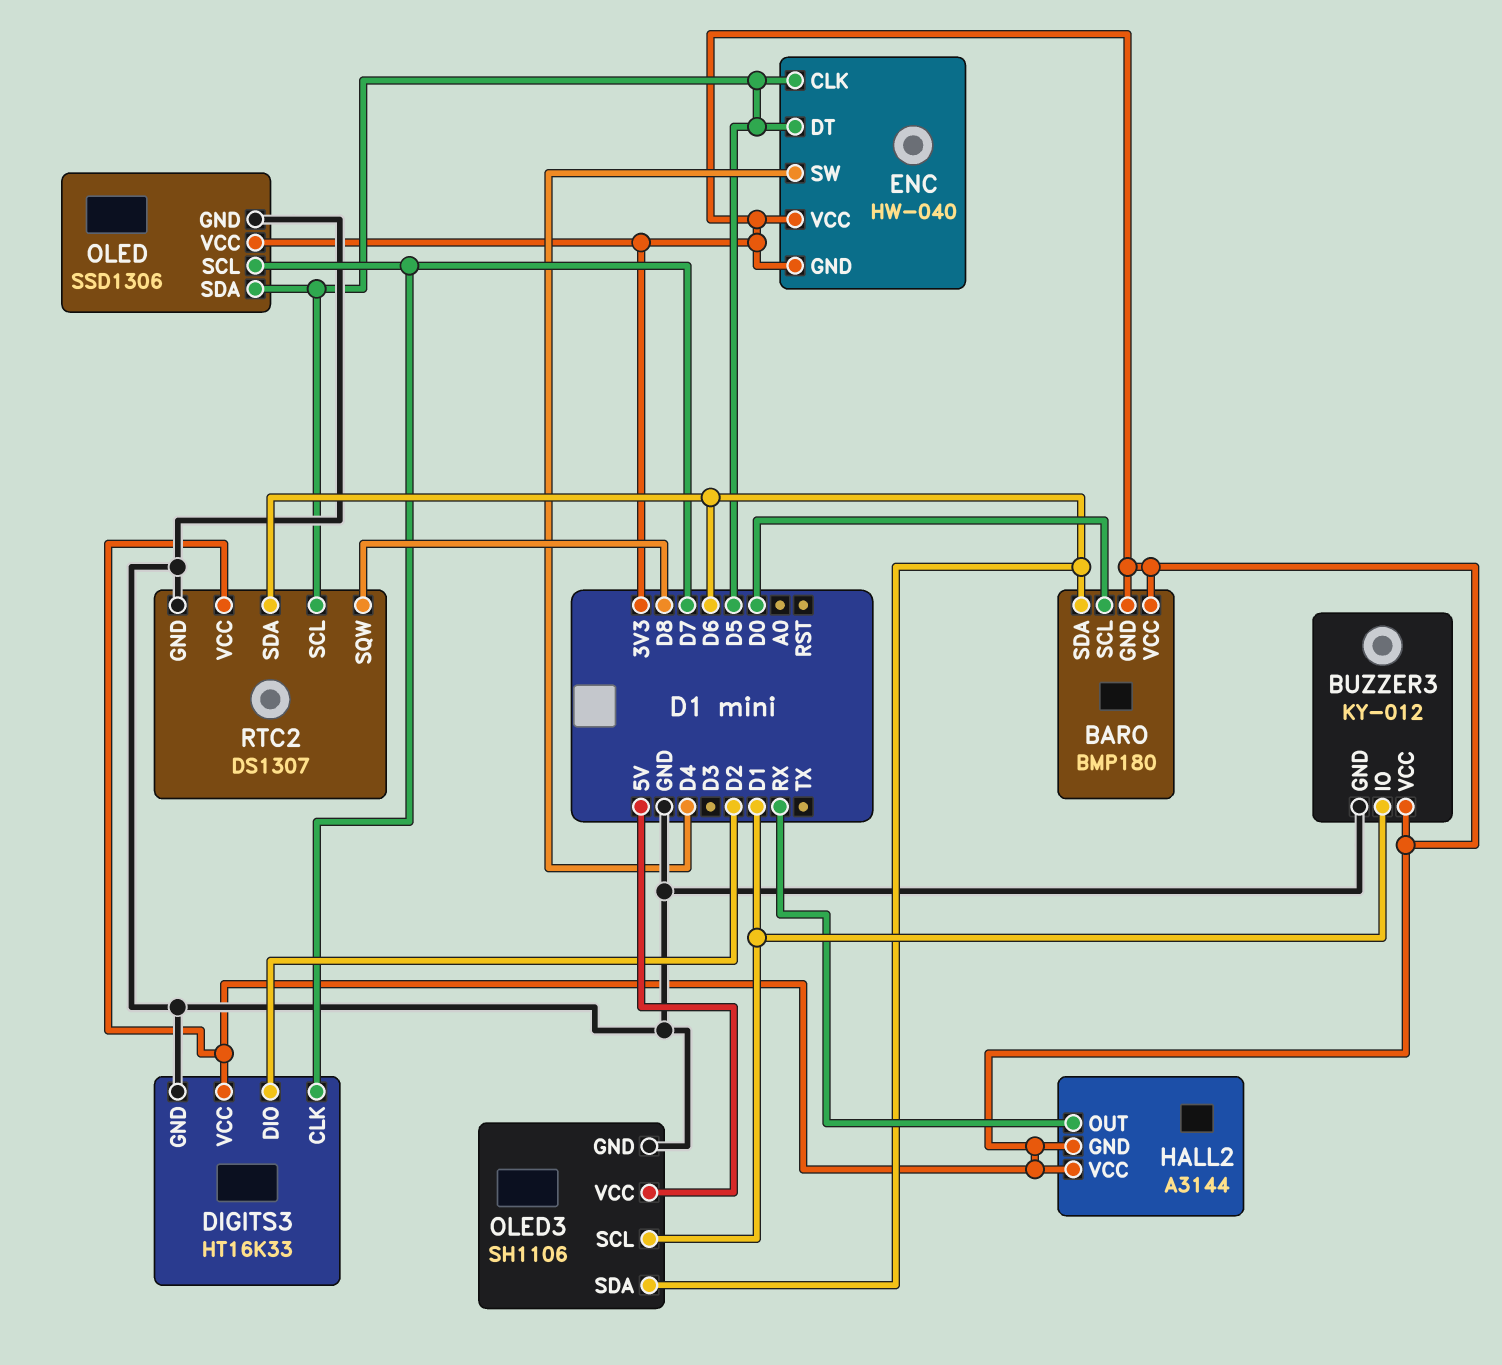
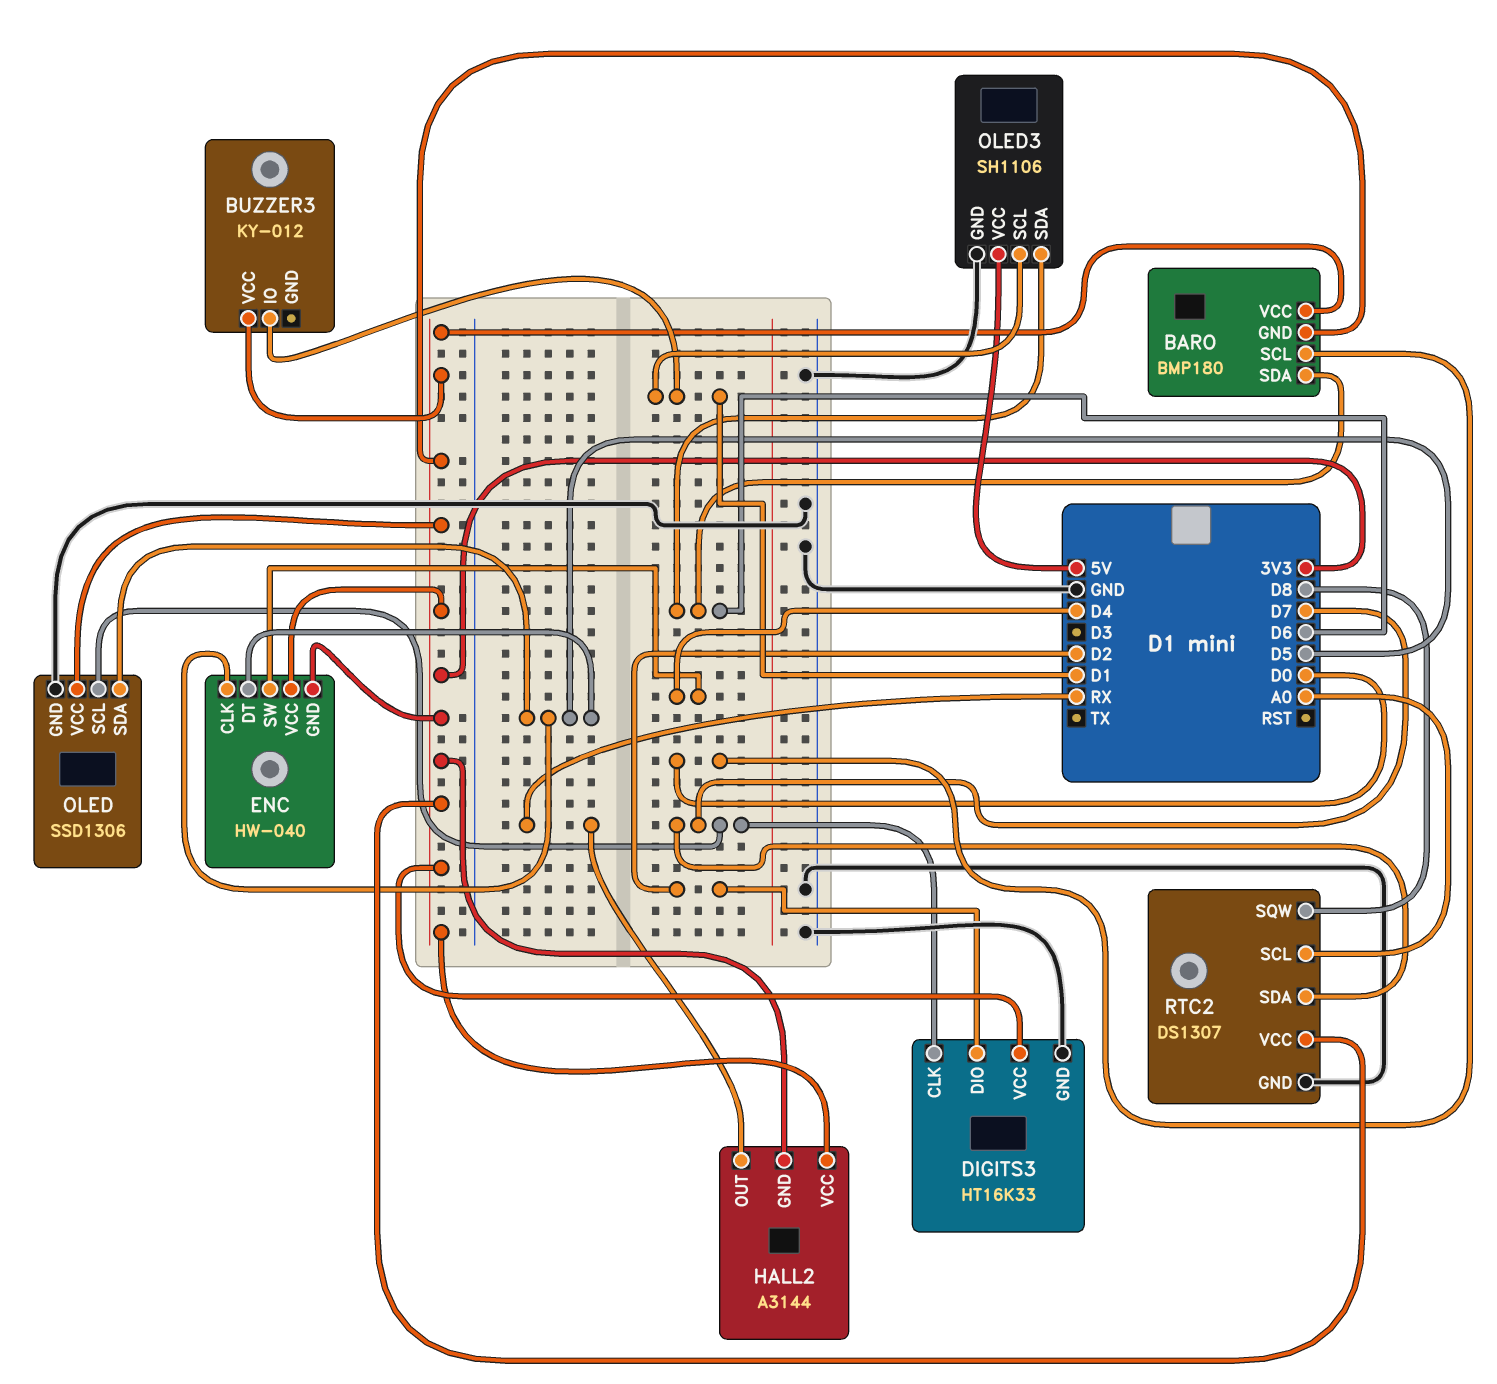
BUZZER3 pin GND: GND -> none
RTC2 pin SCL: D5 -> A0
RTC2 pin SDA: D6 -> D7

